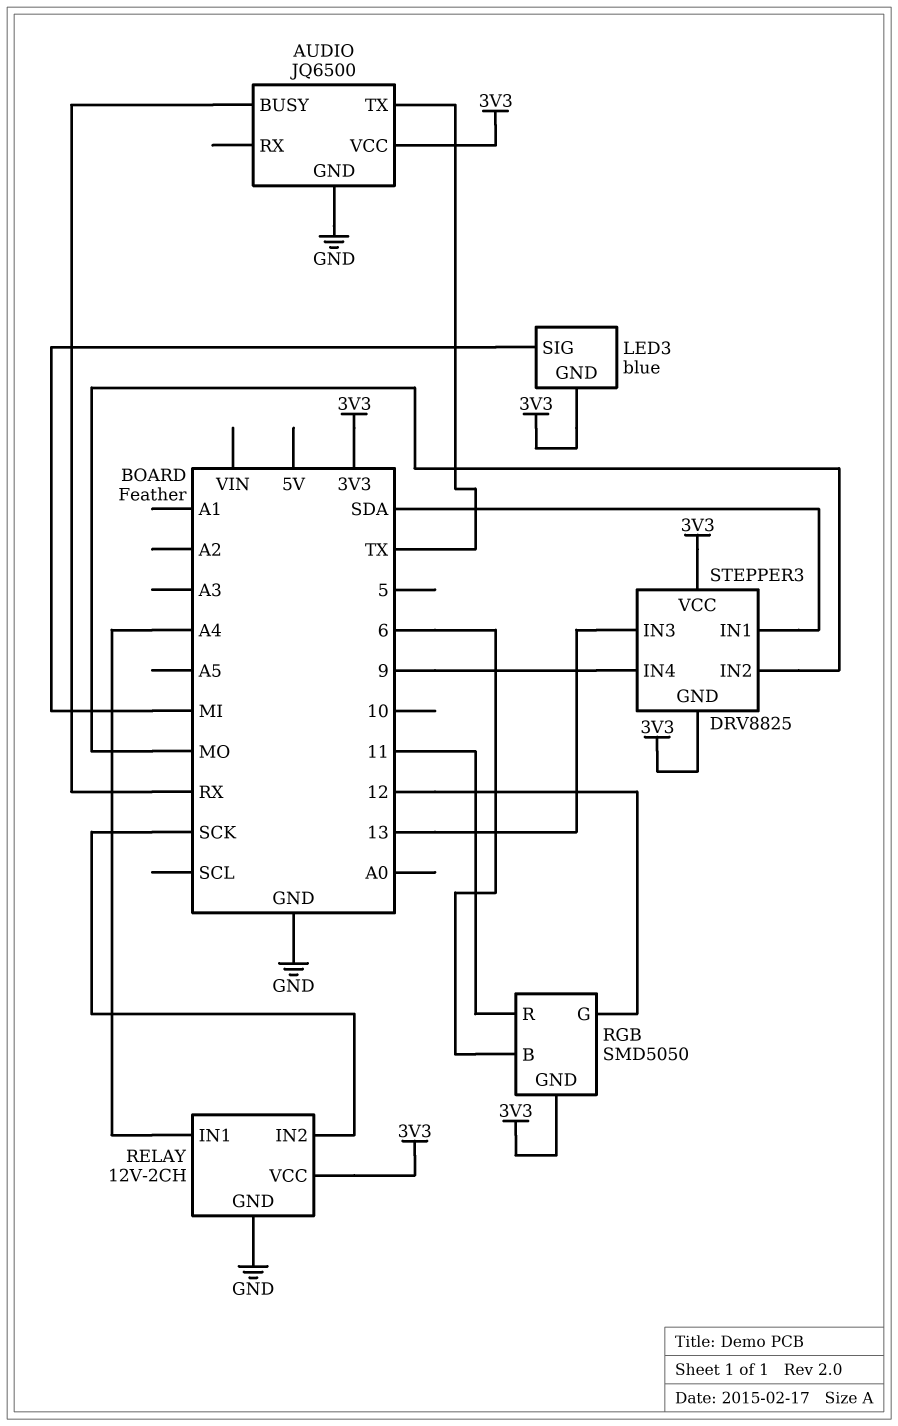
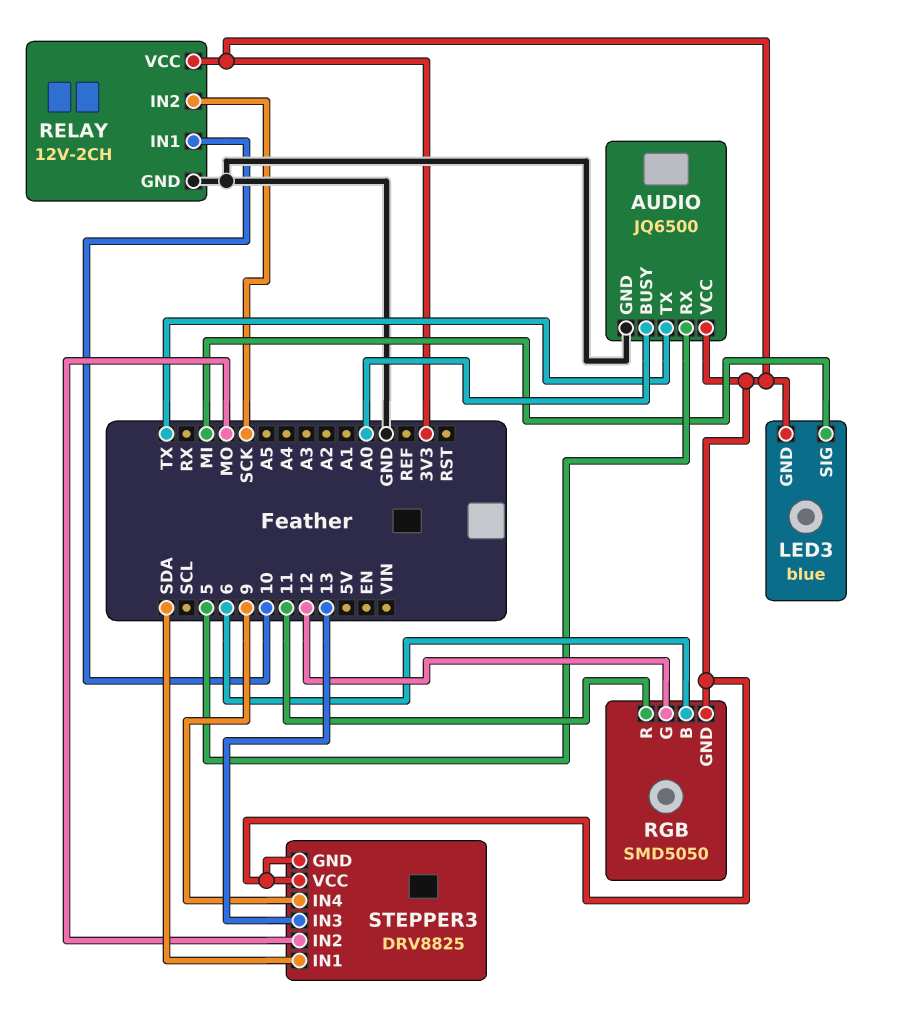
AUDIO pin BUSY: RX -> A0
AUDIO pin RX: none -> 5
RELAY pin IN1: A4 -> 10

